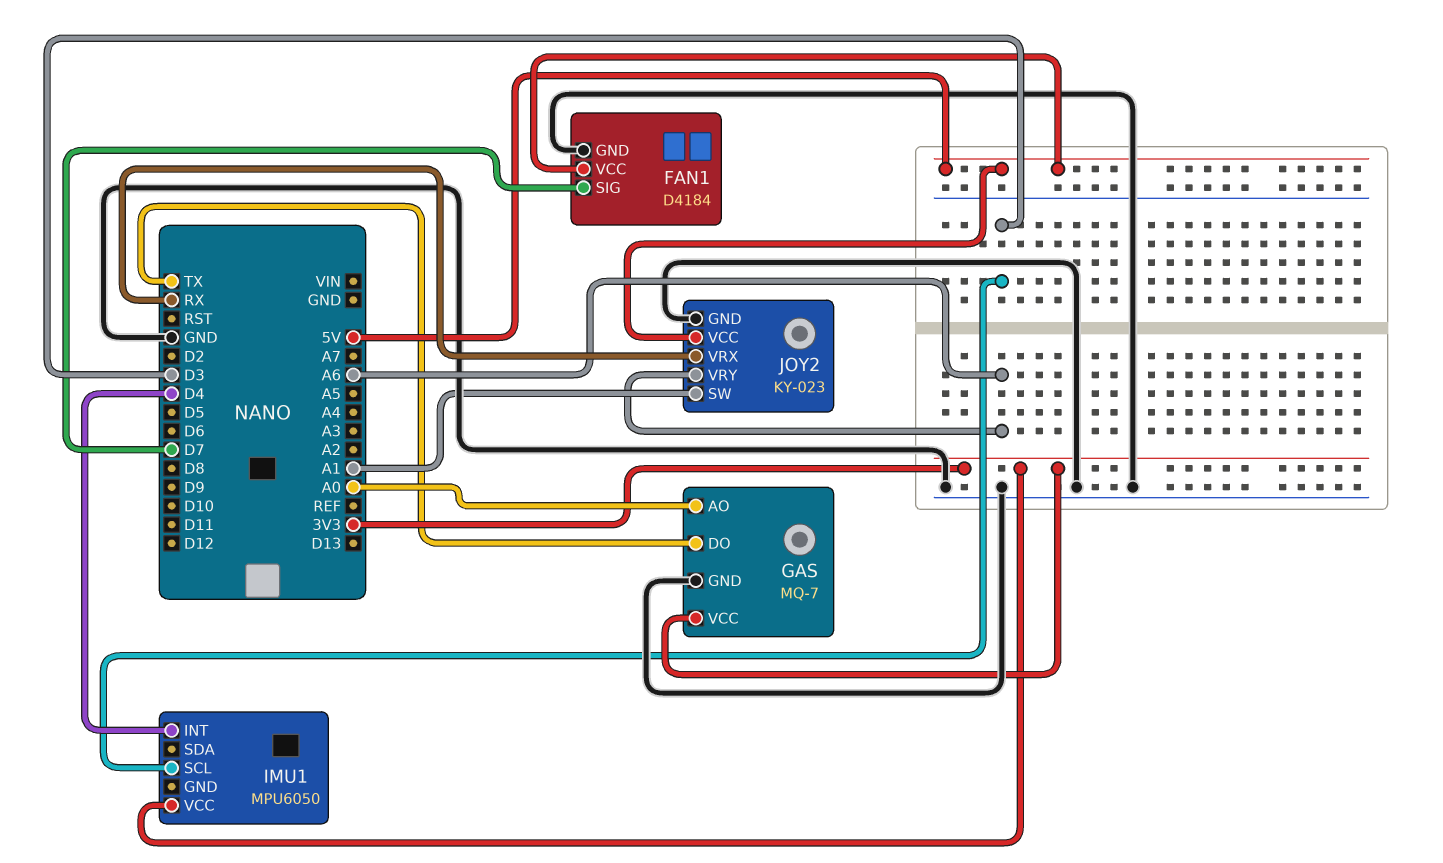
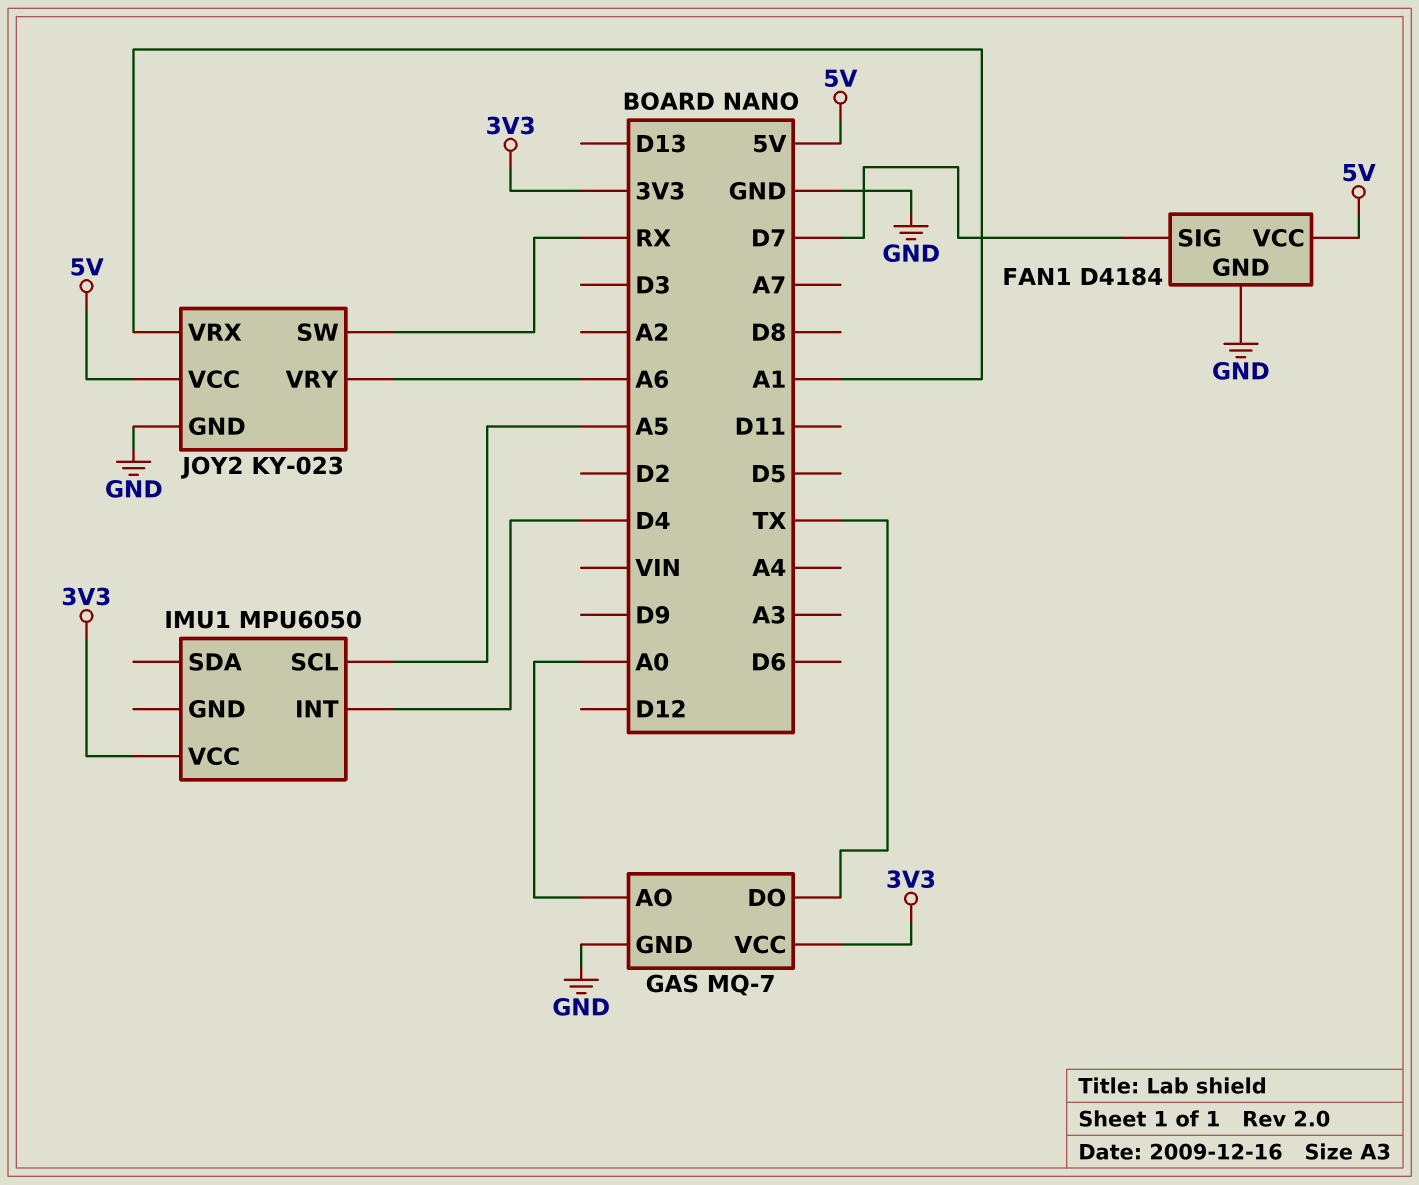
IMU1 pin SCL: D3 -> A5
JOY2 pin SW: A1 -> RX
JOY2 pin VRX: RX -> A1

